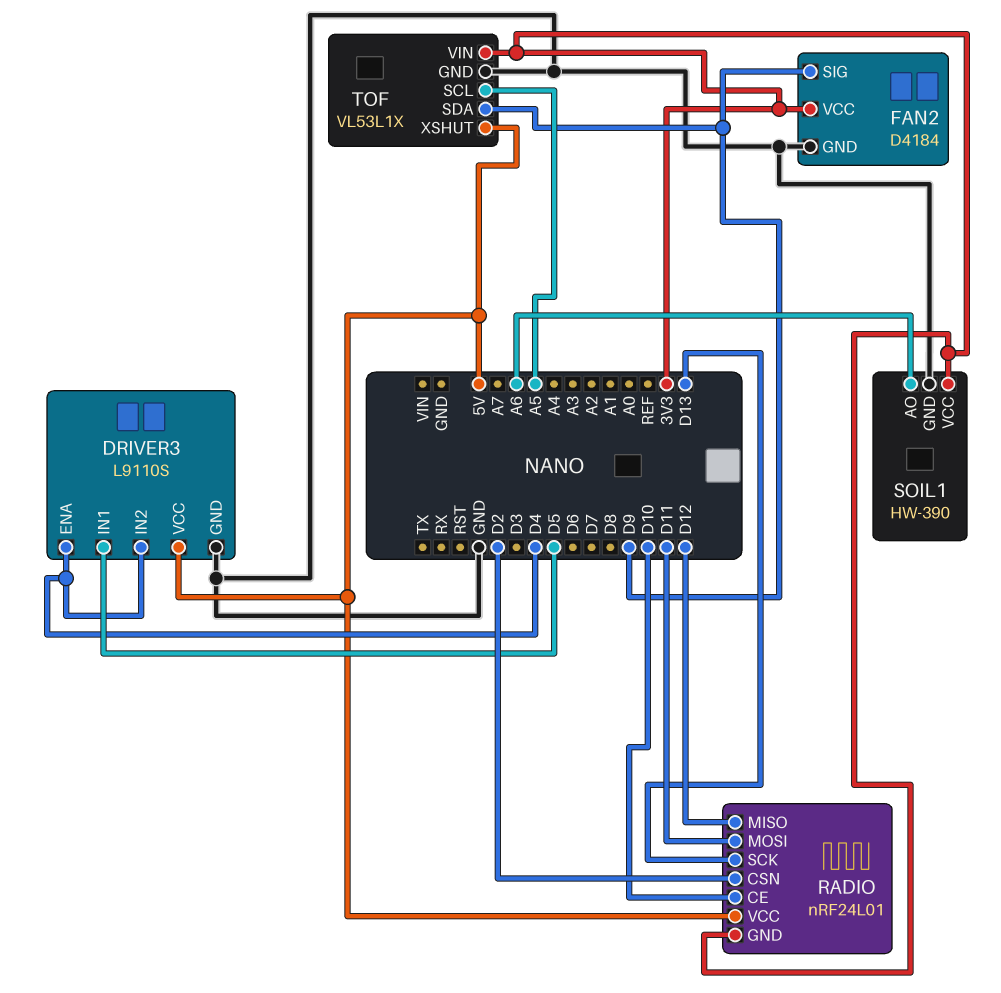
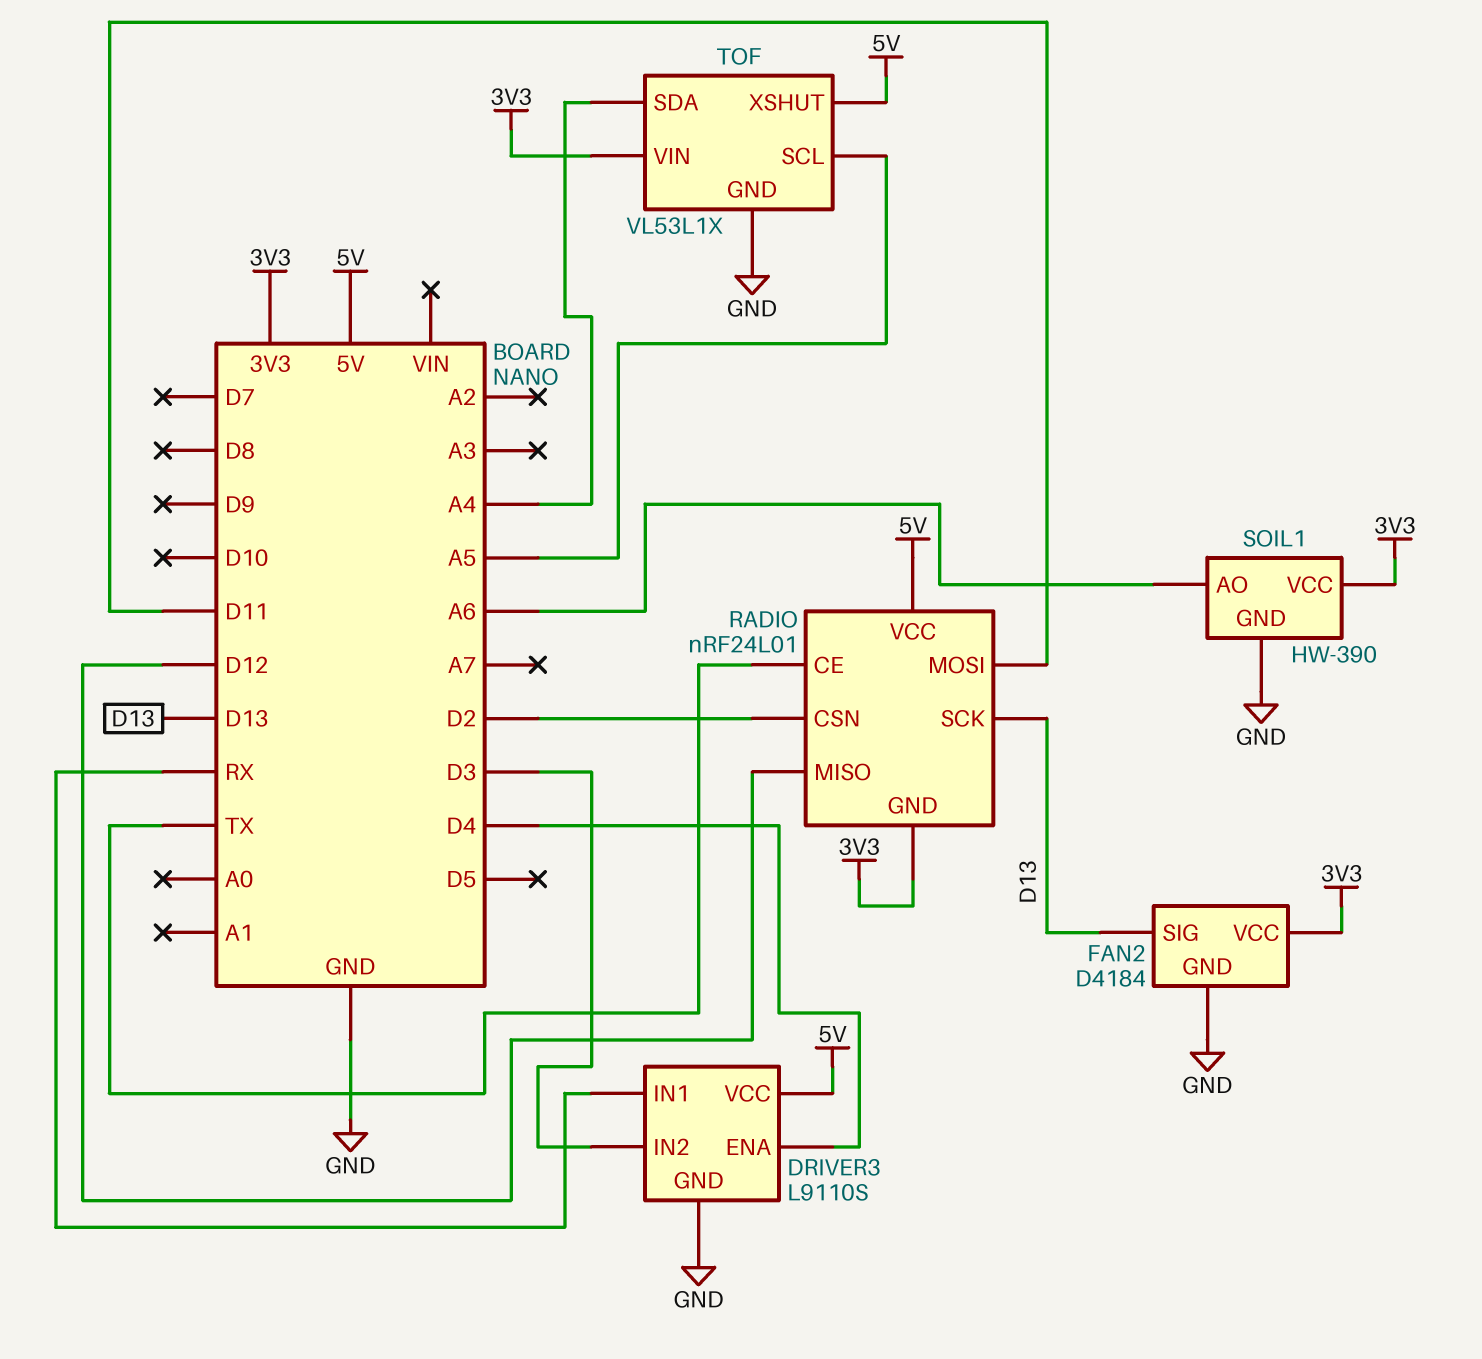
DRIVER3 pin IN1: D5 -> RX
DRIVER3 pin IN2: D4 -> D3
FAN2 pin SIG: D9 -> D13
RADIO pin CE: D10 -> TX
TOF pin SDA: D9 -> A4

